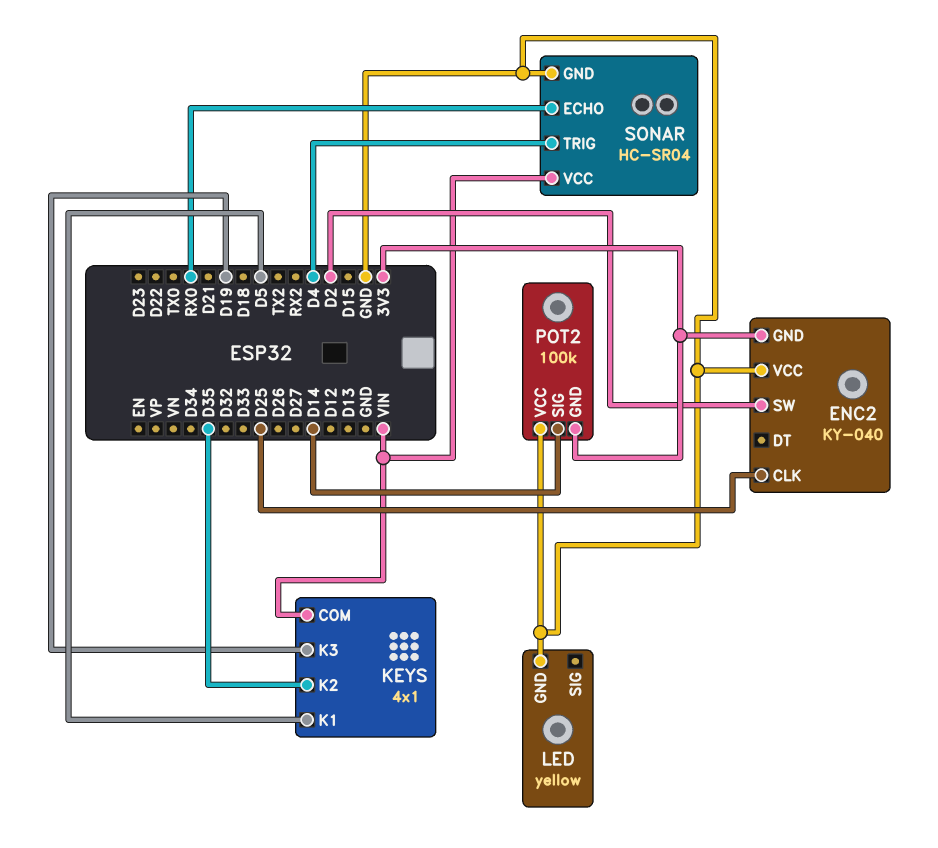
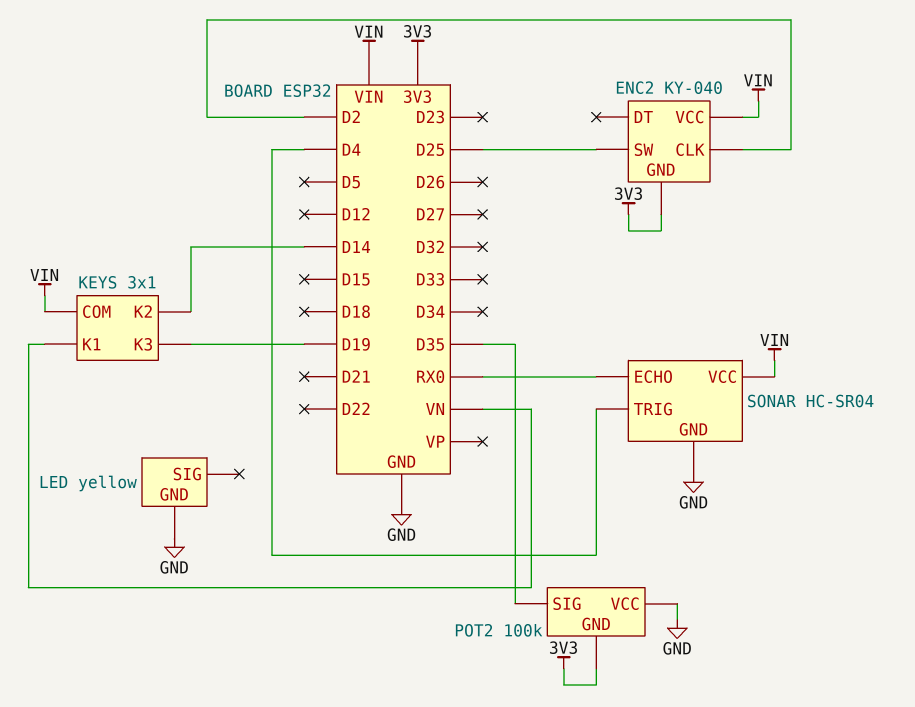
ENC2 pin CLK: D25 -> D2
ENC2 pin SW: D2 -> D25
ENC2 pin VCC: GND -> VIN
KEYS: 4x1 -> 3x1
KEYS pin K1: D5 -> VN
KEYS pin K2: D35 -> D14
POT2 pin SIG: D14 -> D35

